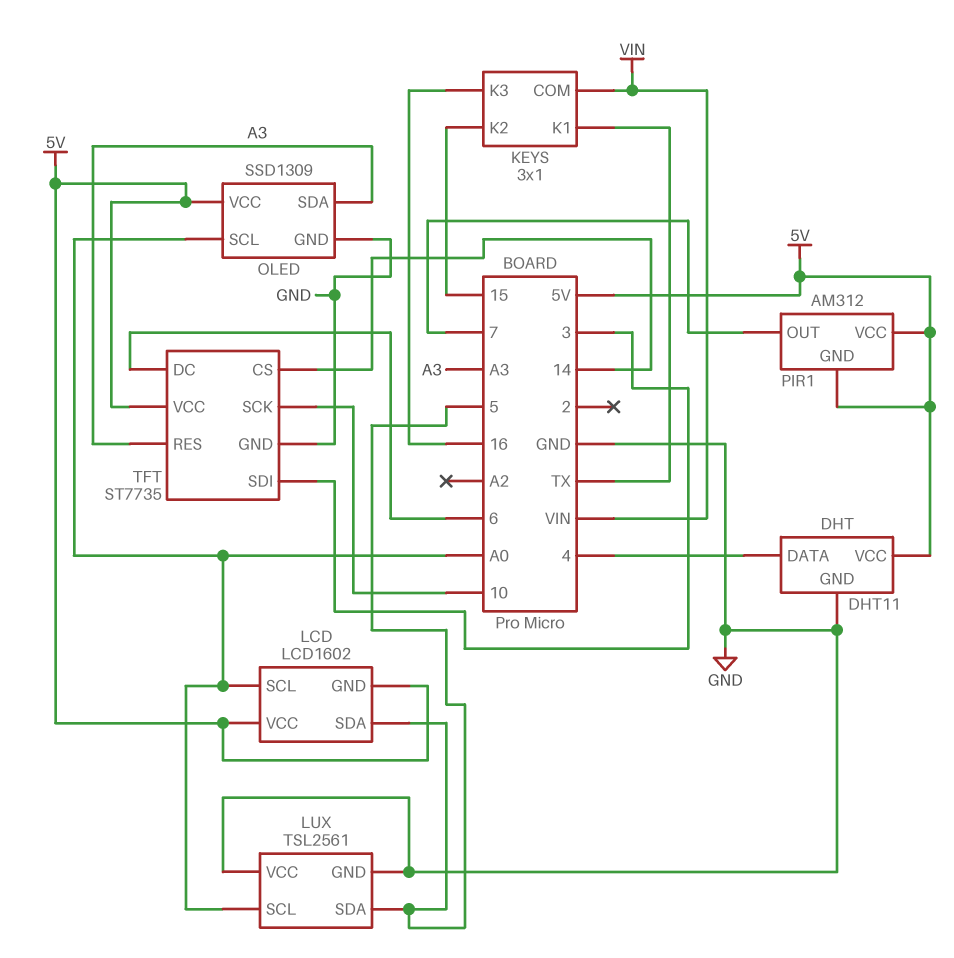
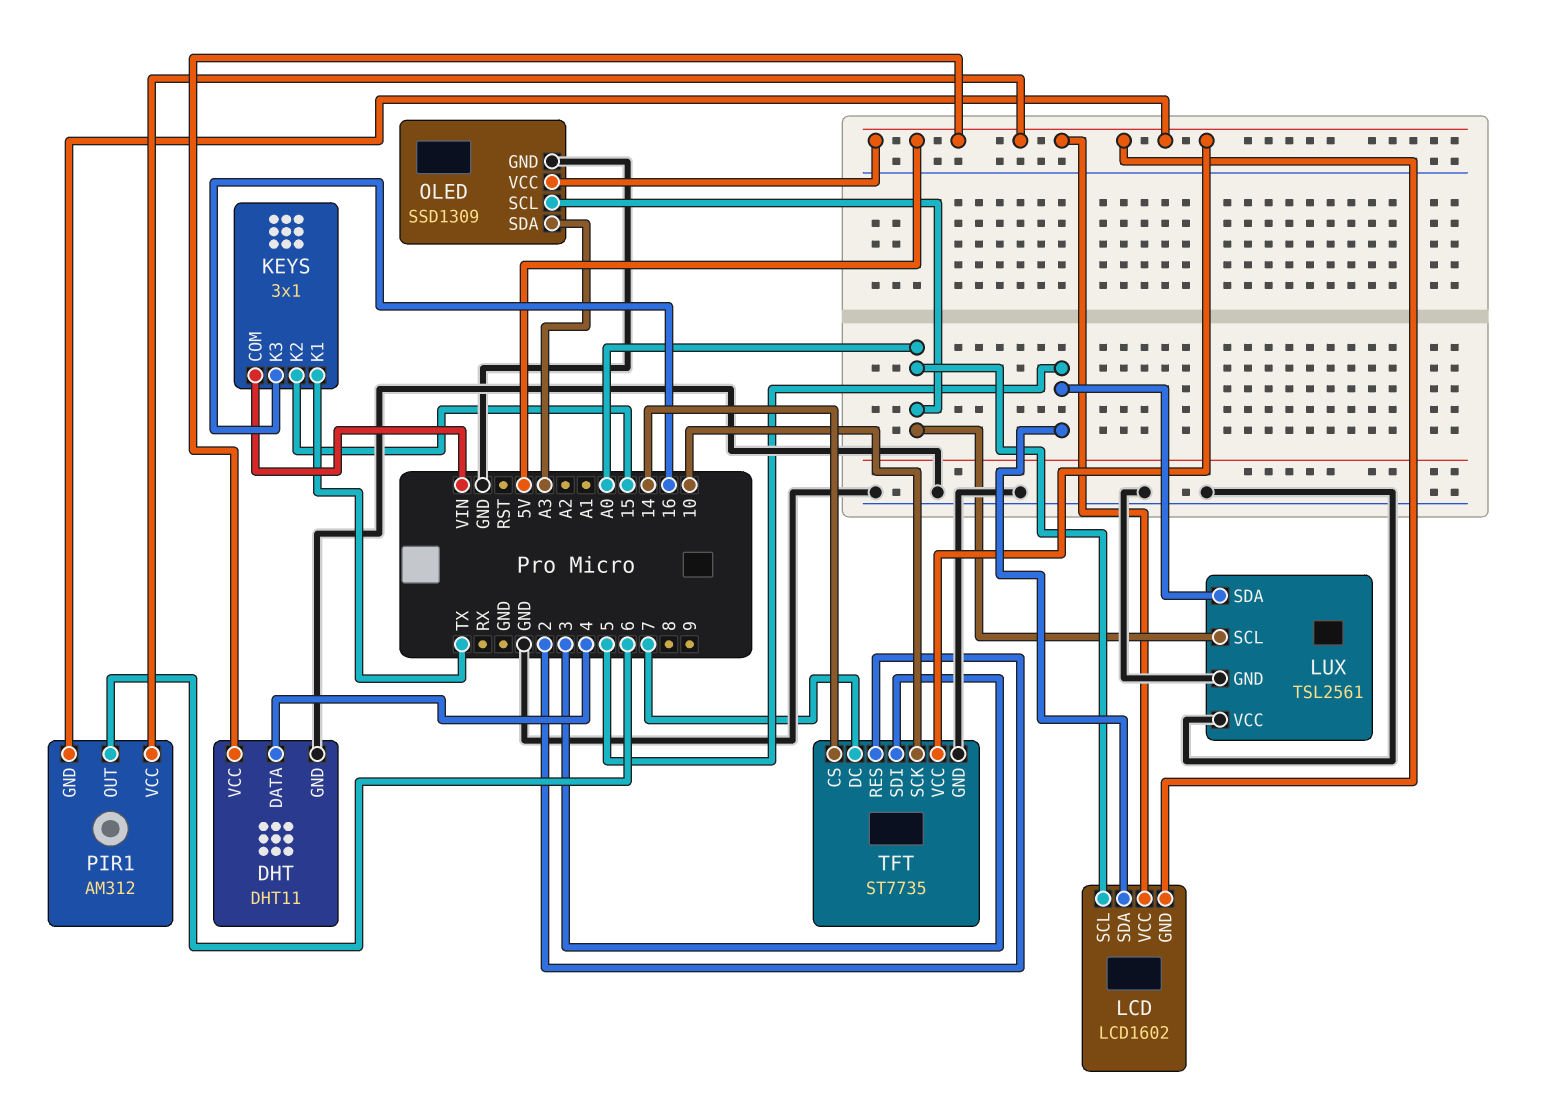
PIR1 pin OUT: 7 -> 6
TFT pin DC: 6 -> 7
TFT pin RES: A3 -> 2

